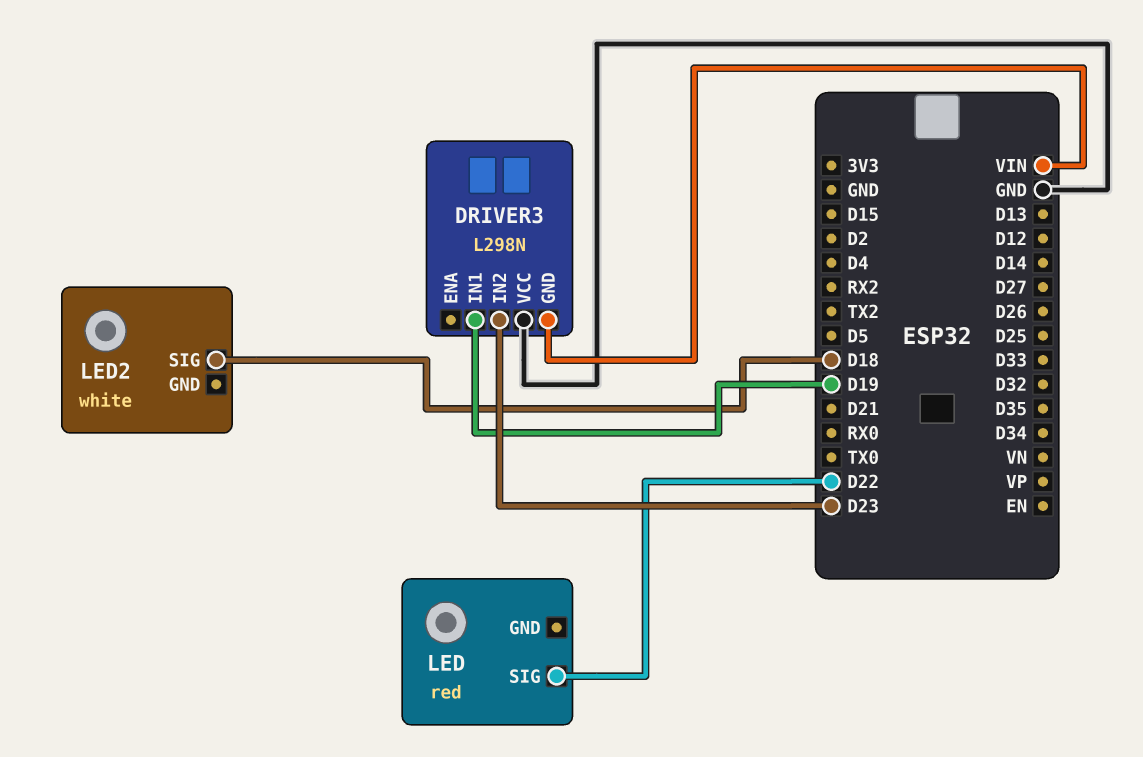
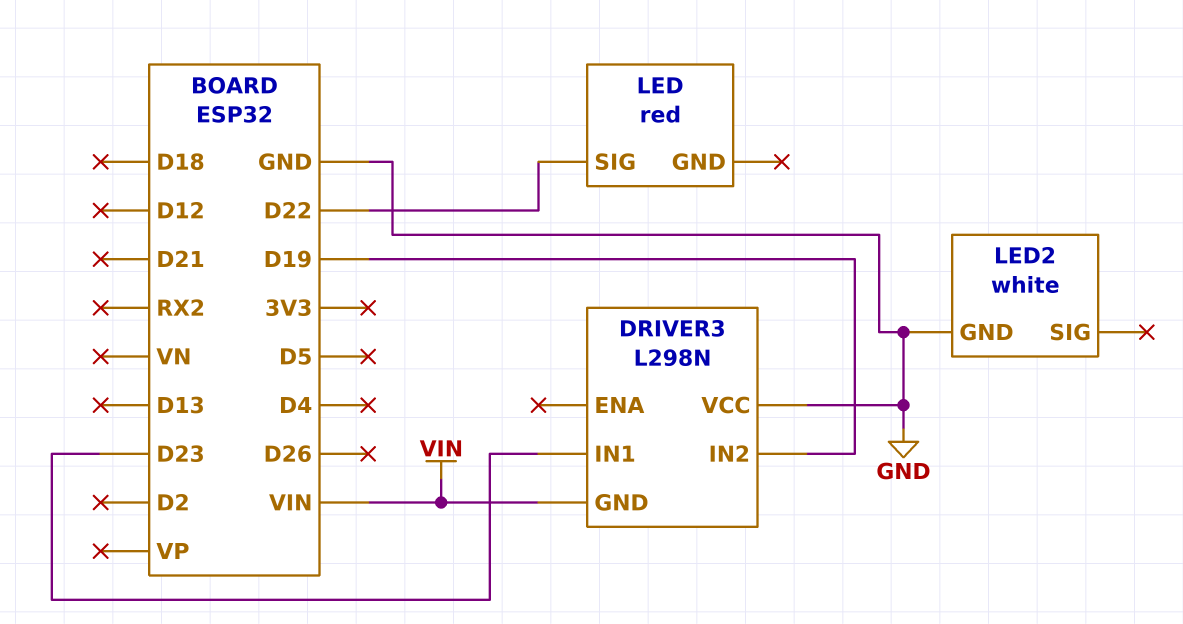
DRIVER3 pin IN1: D19 -> D23
DRIVER3 pin IN2: D23 -> D19
LED2 pin GND: none -> GND
LED2 pin SIG: D18 -> none

